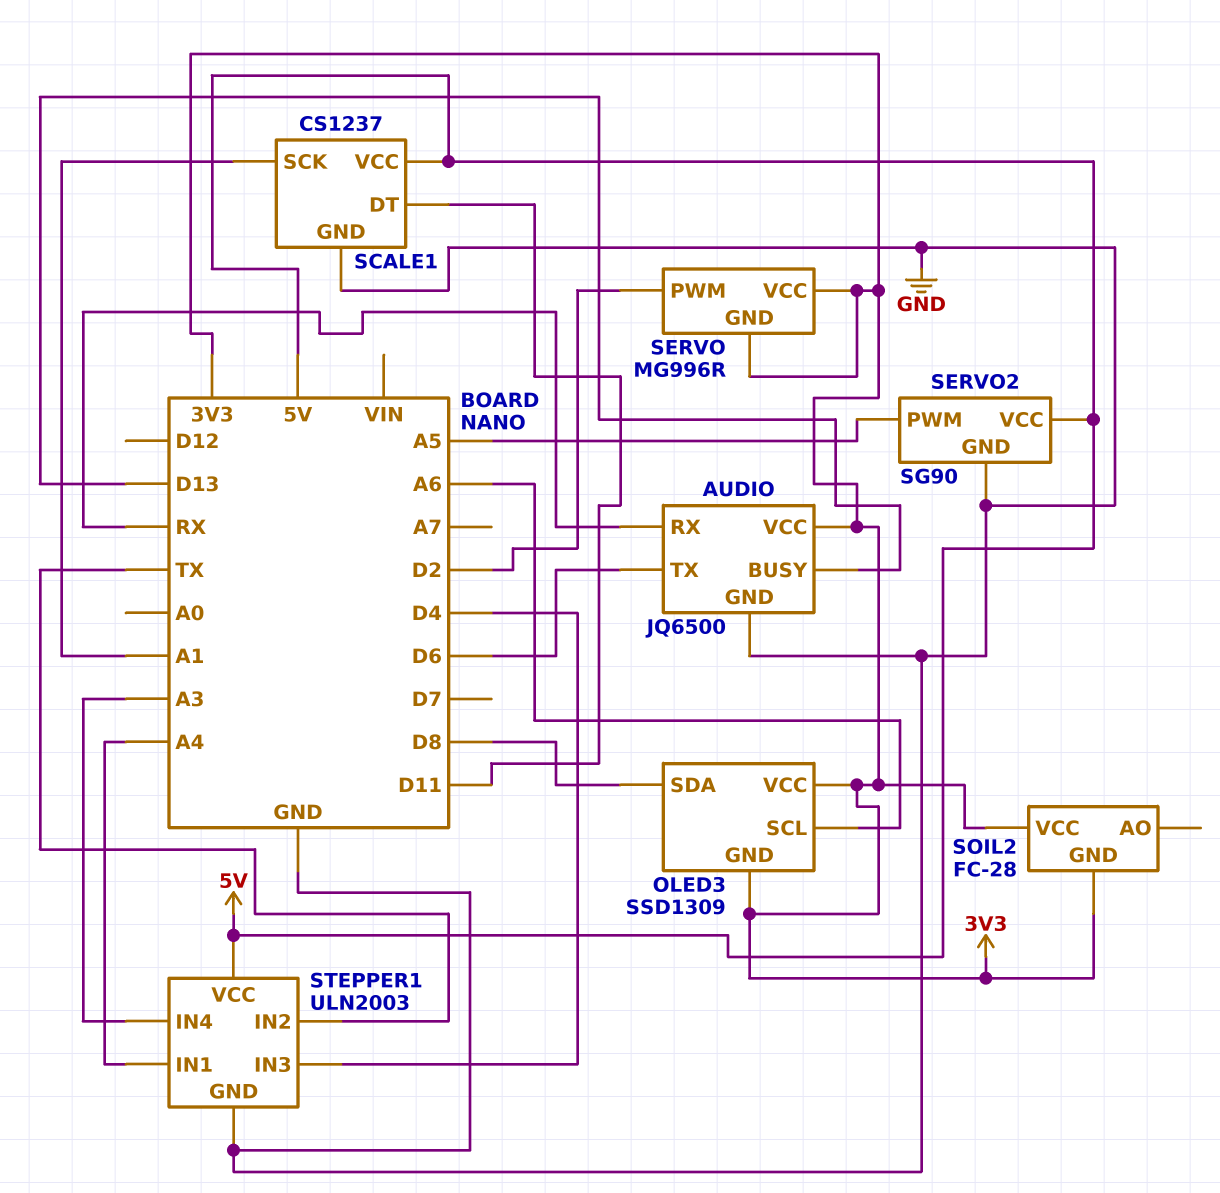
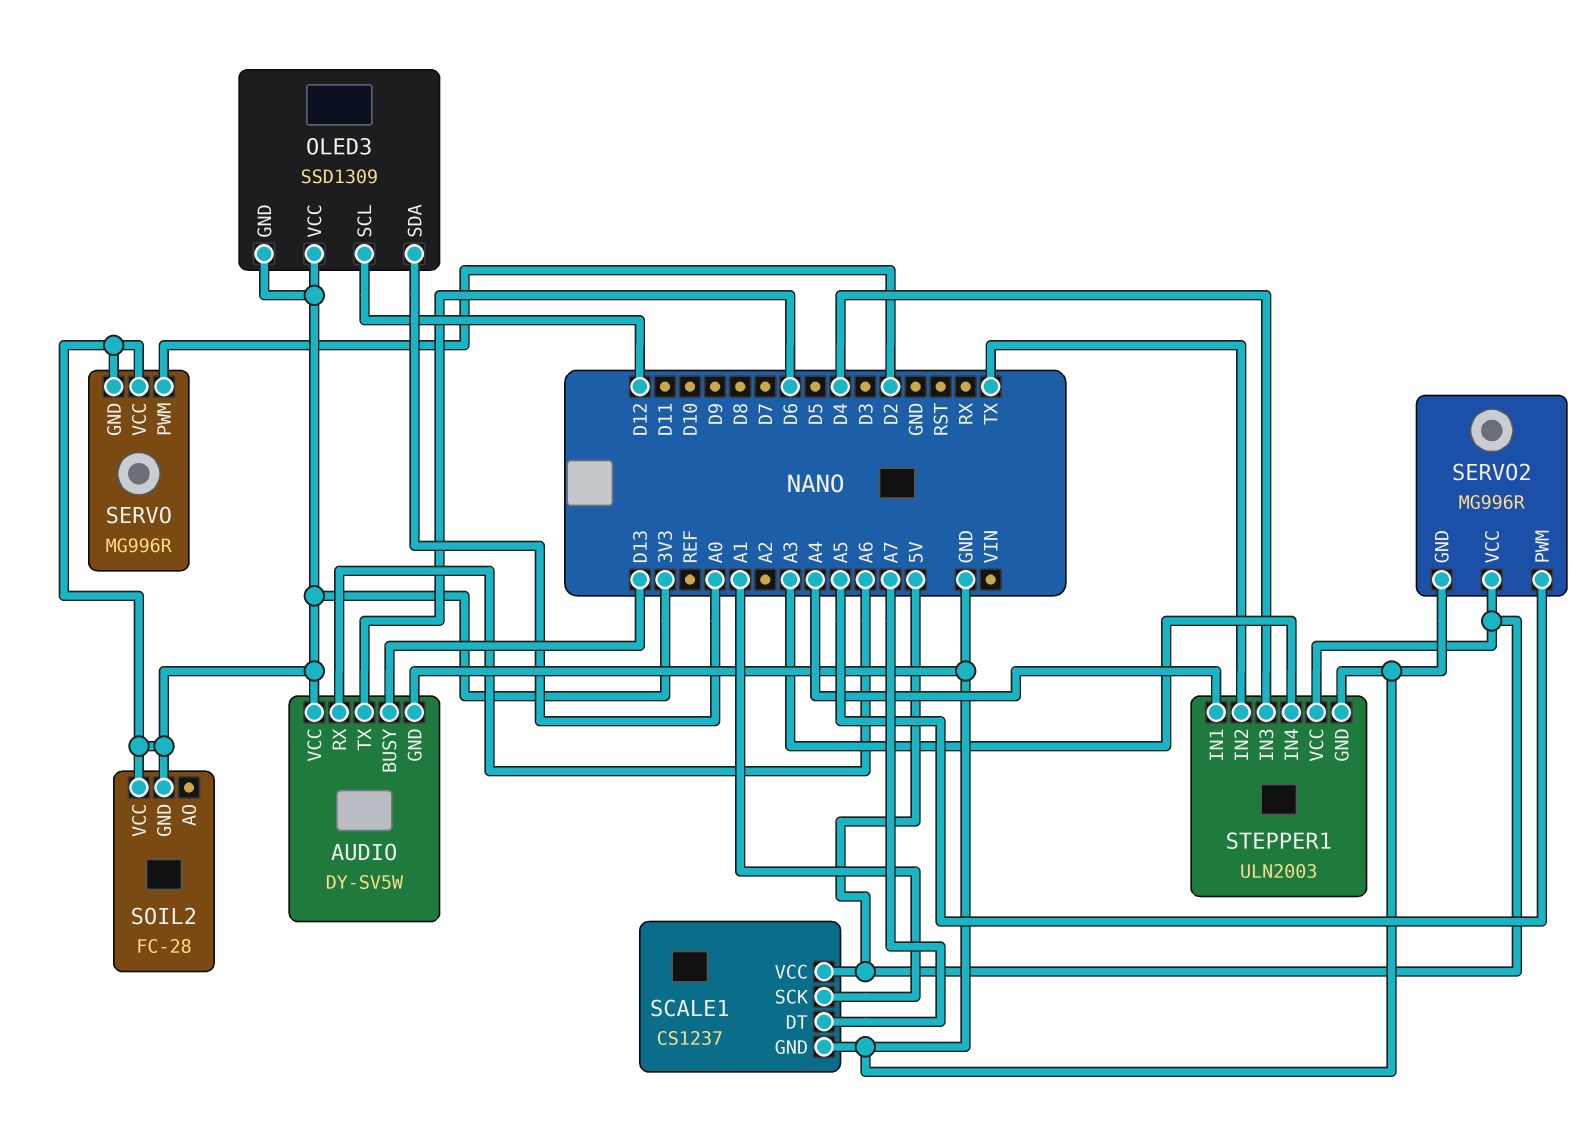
AUDIO: JQ6500 -> DY-SV5W
AUDIO pin RX: RX -> A6
OLED3 pin SCL: A6 -> D12
OLED3 pin SDA: D8 -> A0
SCALE1 pin DT: D11 -> A7
SERVO2: SG90 -> MG996R

